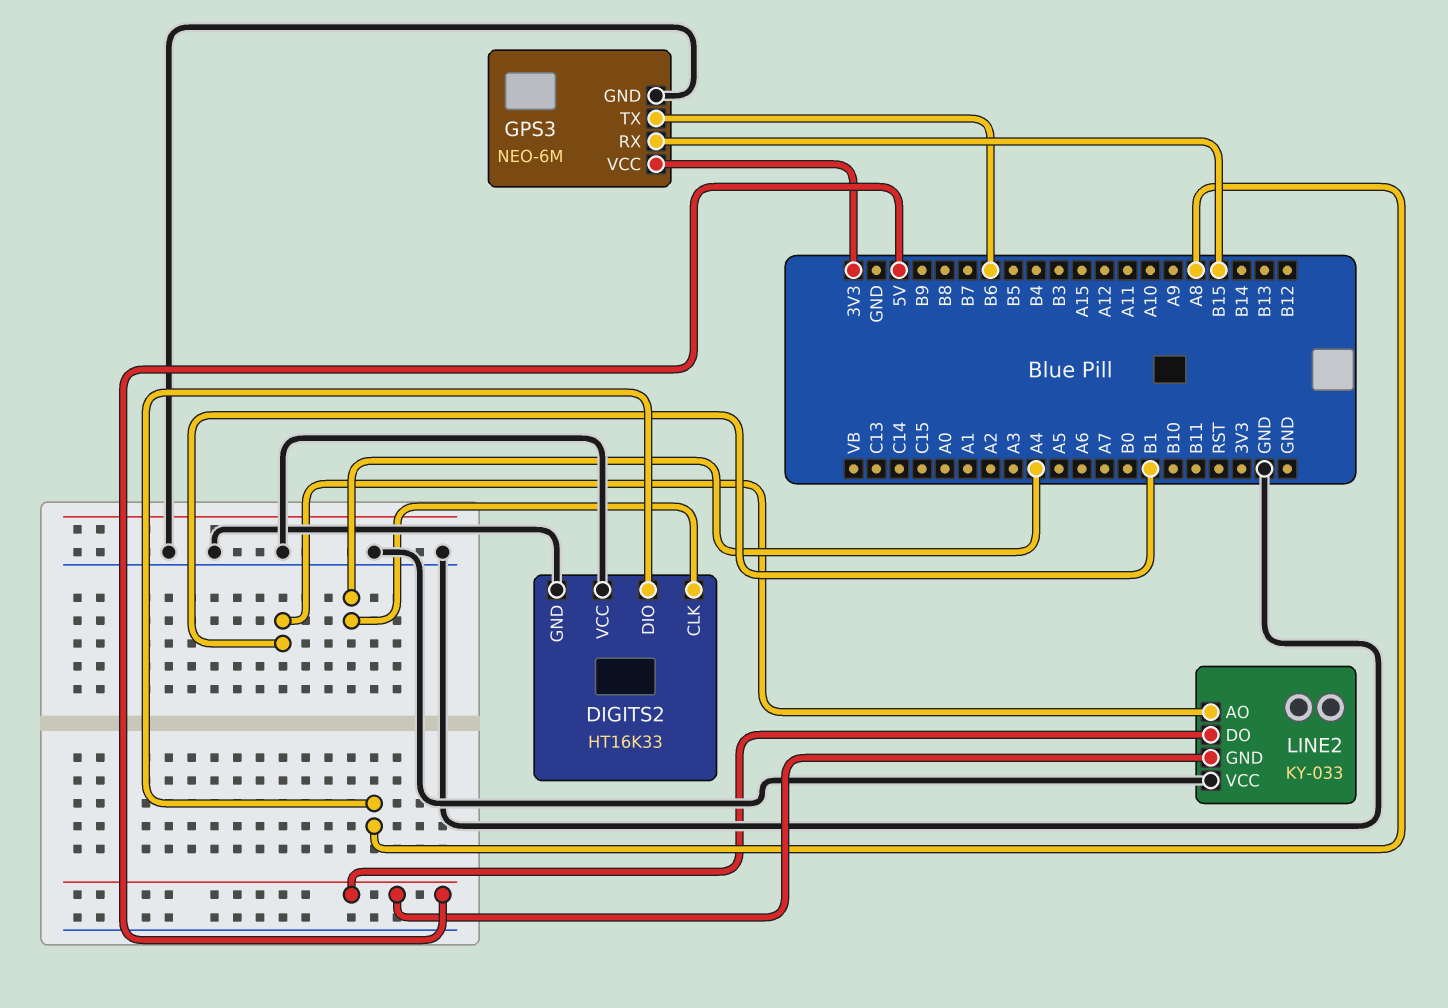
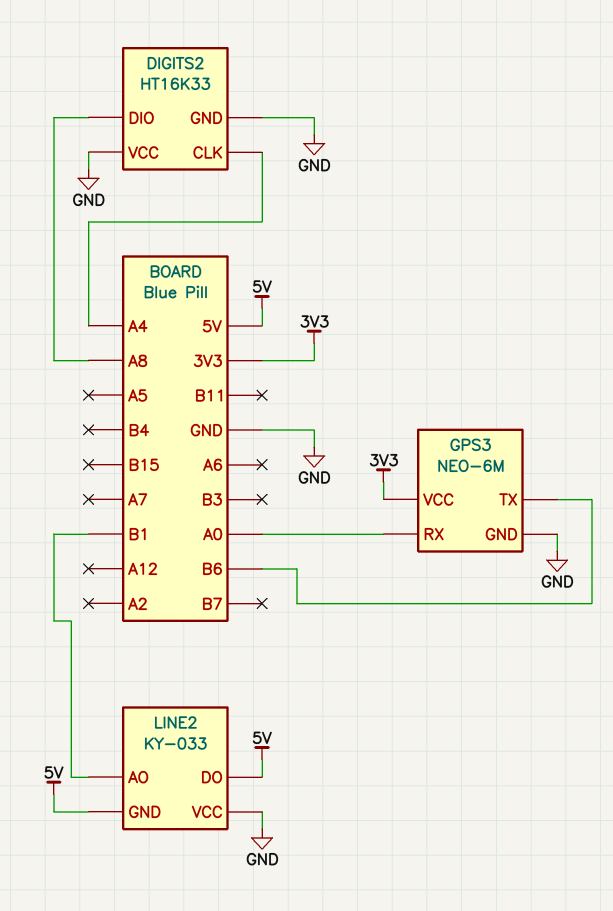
GPS3 pin RX: B15 -> A0

